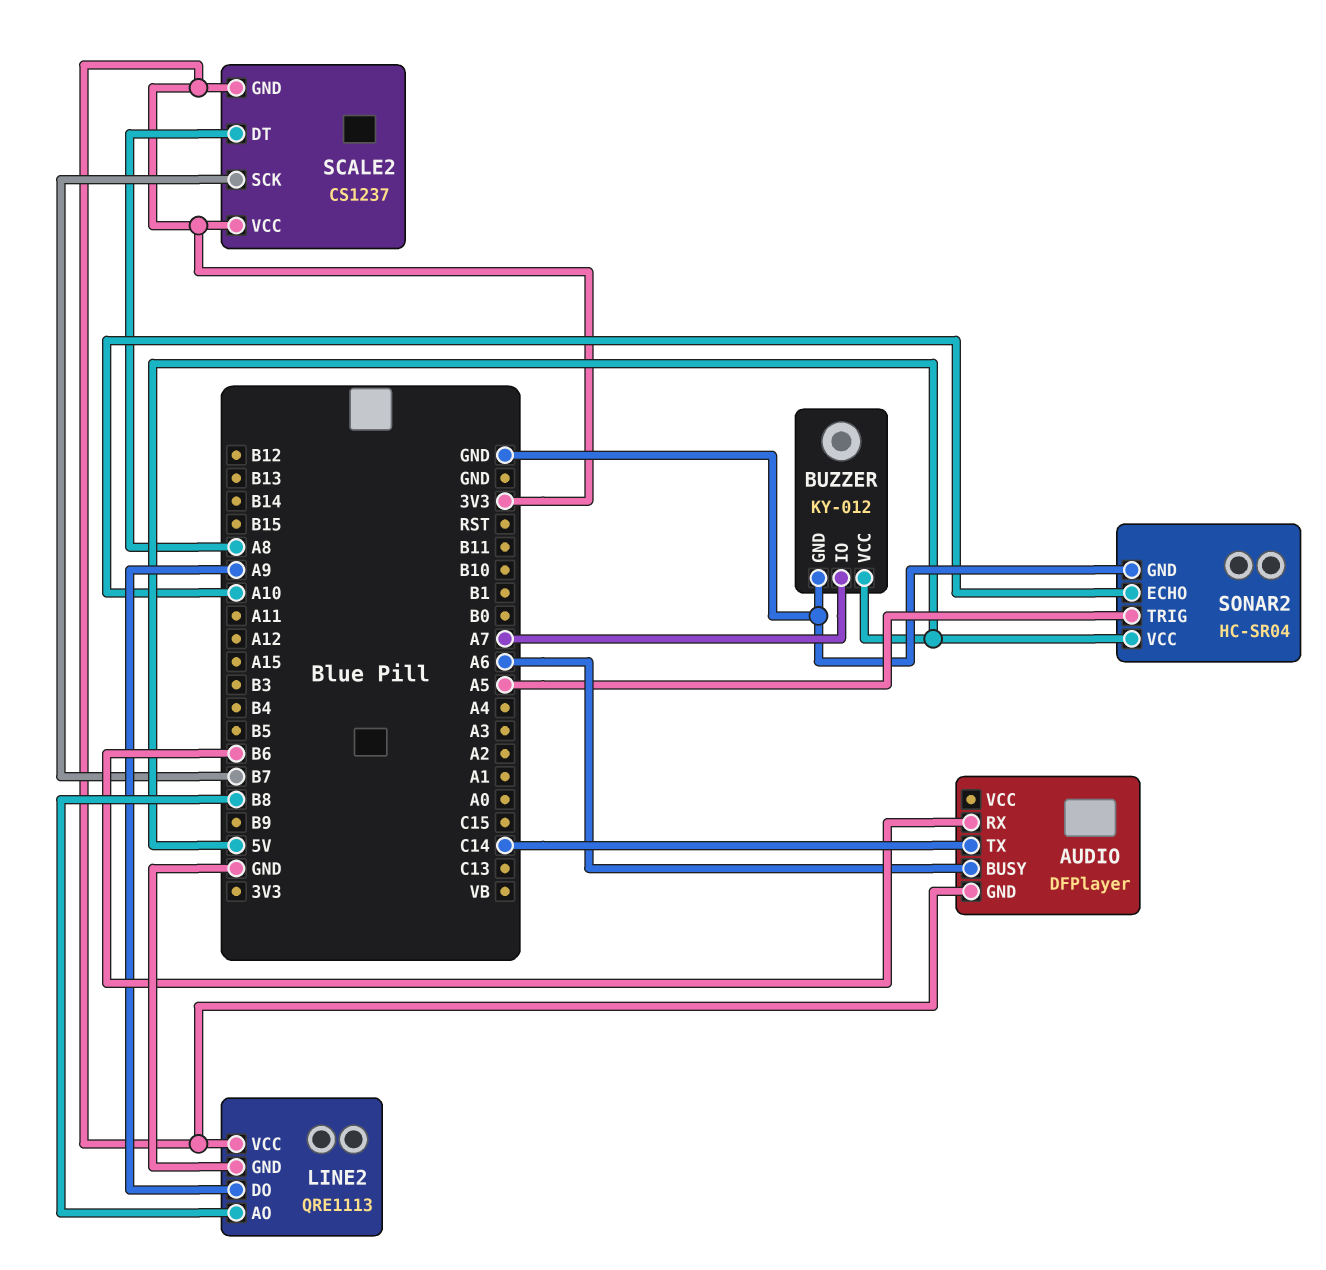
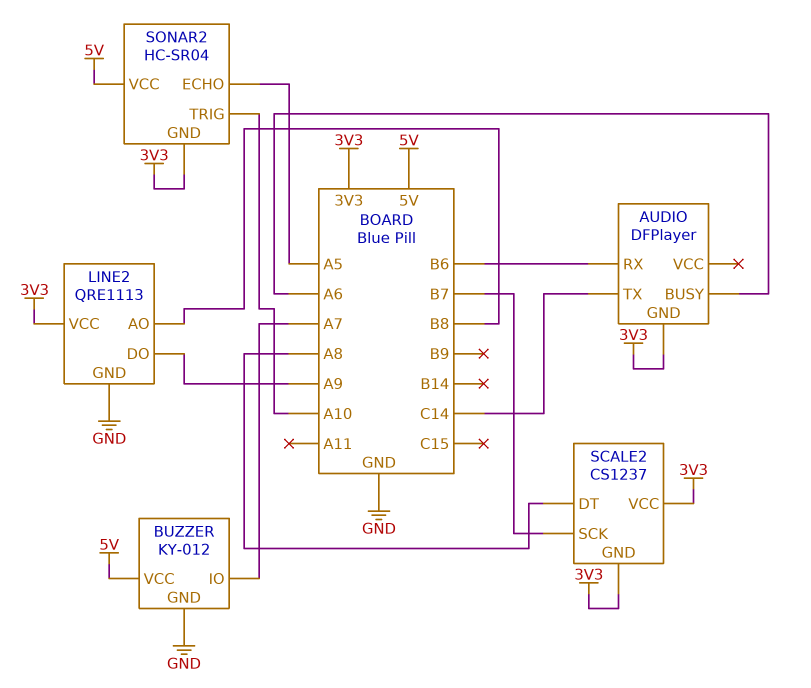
SONAR2 pin ECHO: A10 -> A5
SONAR2 pin GND: GND -> 3V3
SONAR2 pin TRIG: A5 -> A10

